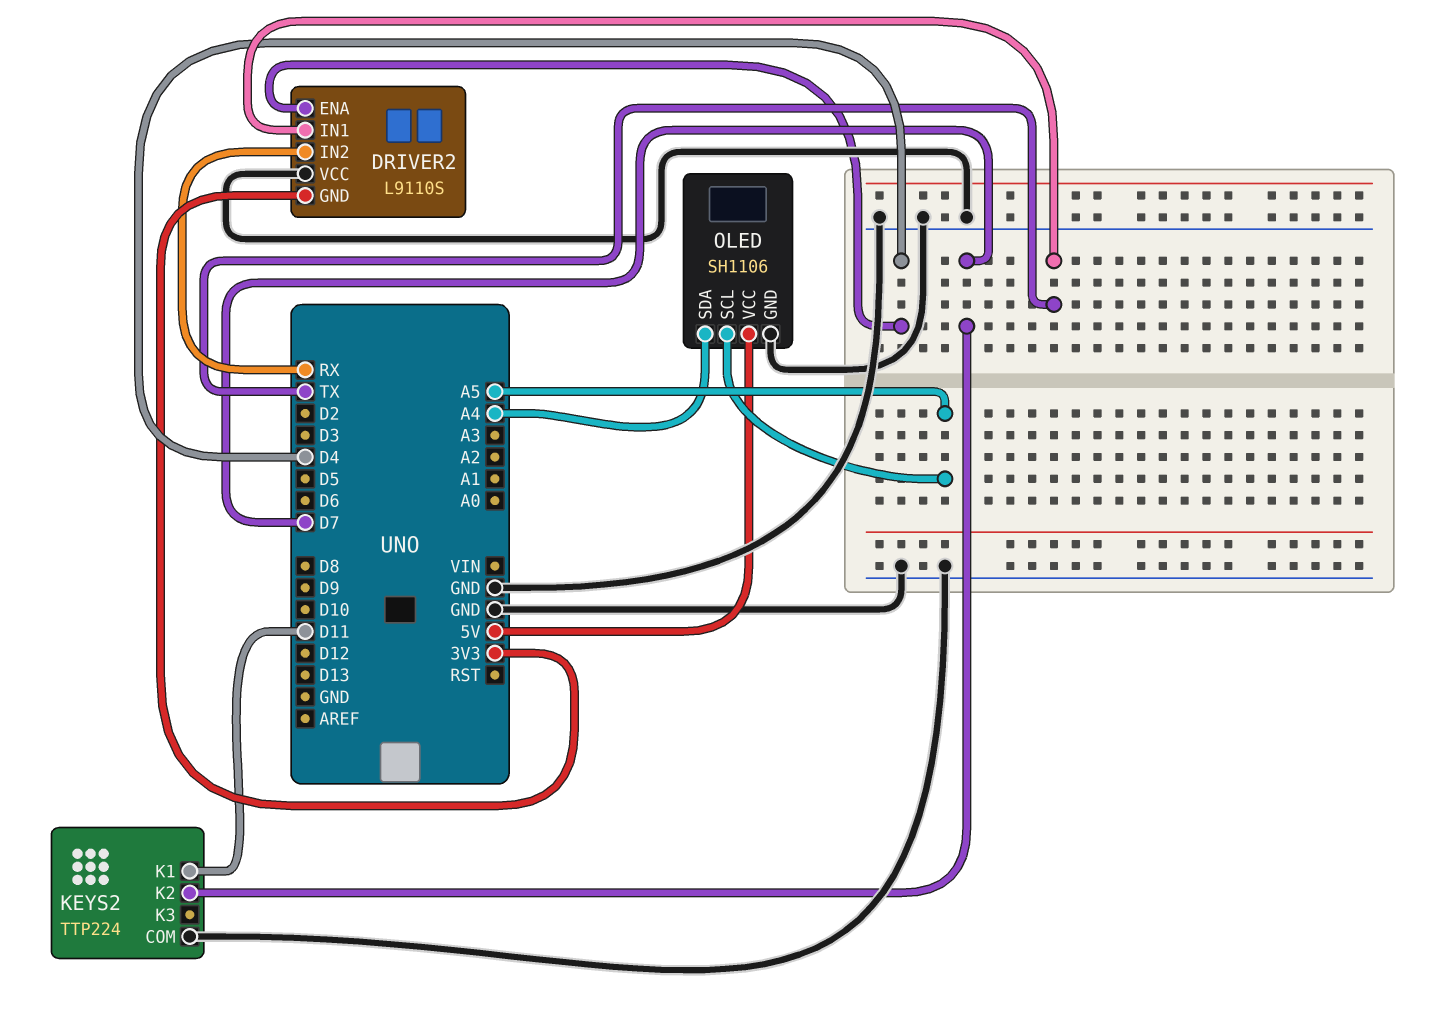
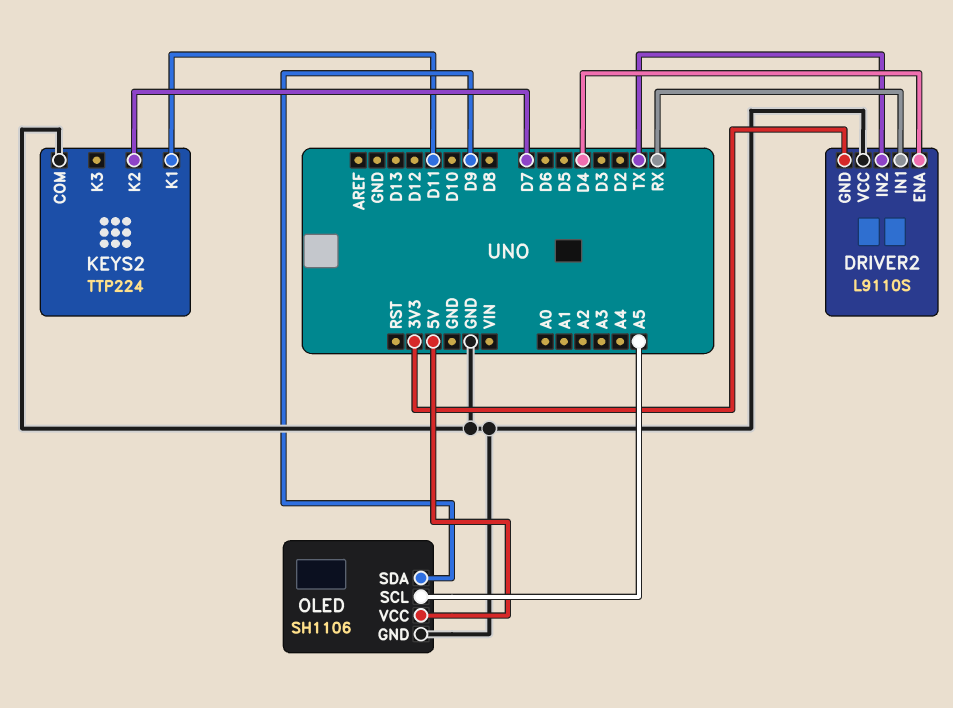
DRIVER2 pin IN1: TX -> RX
DRIVER2 pin IN2: RX -> TX
OLED pin SDA: A4 -> D9

